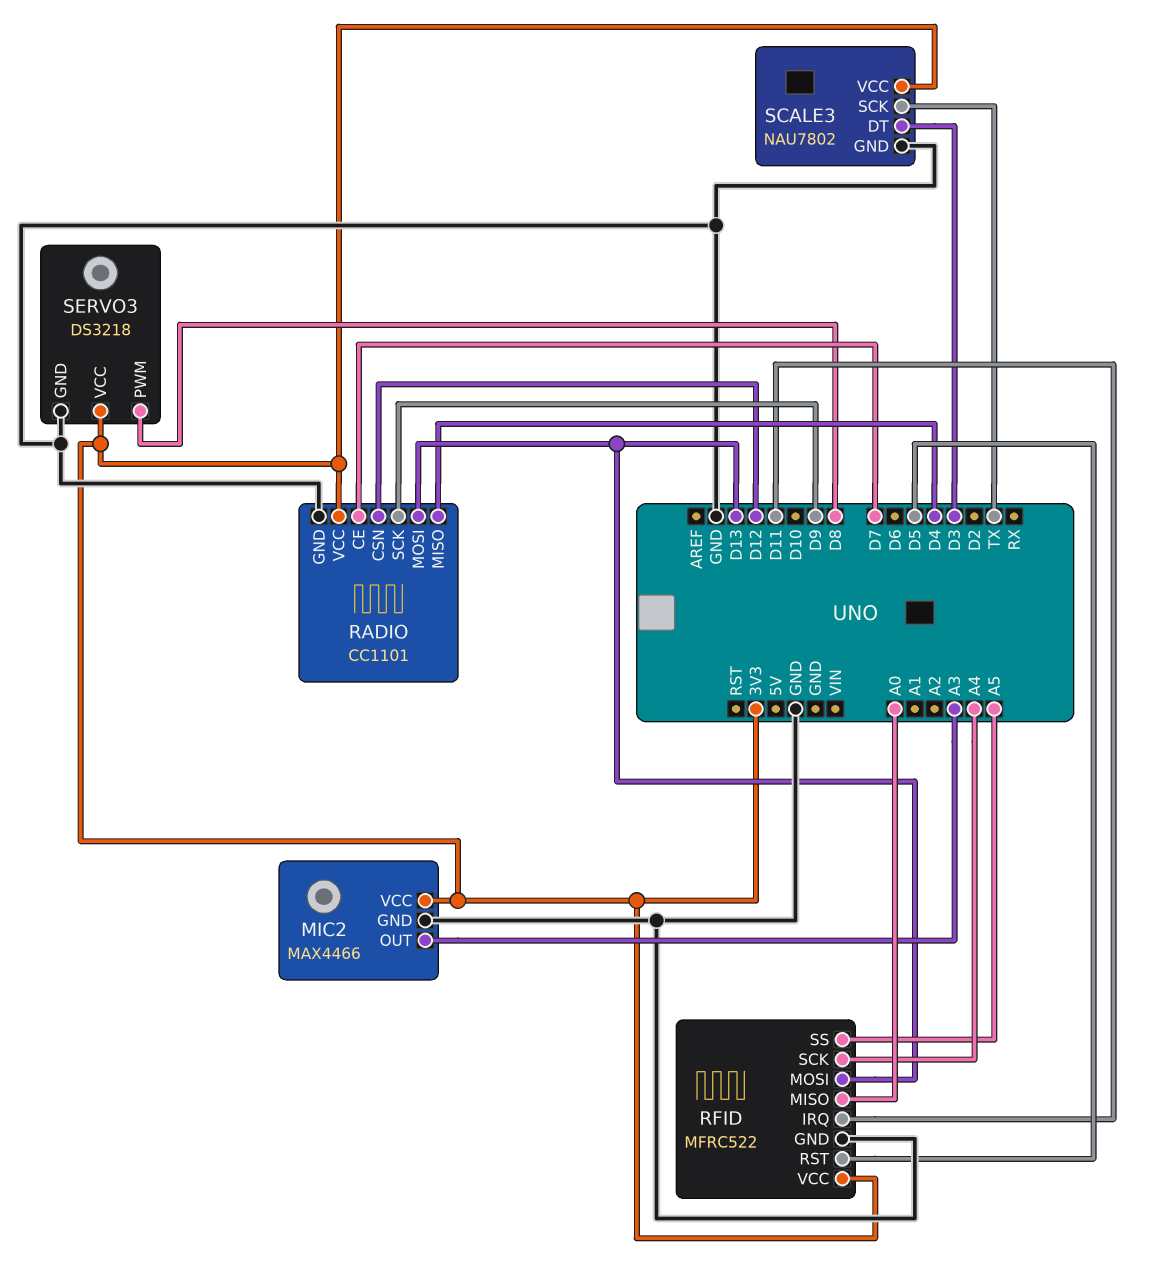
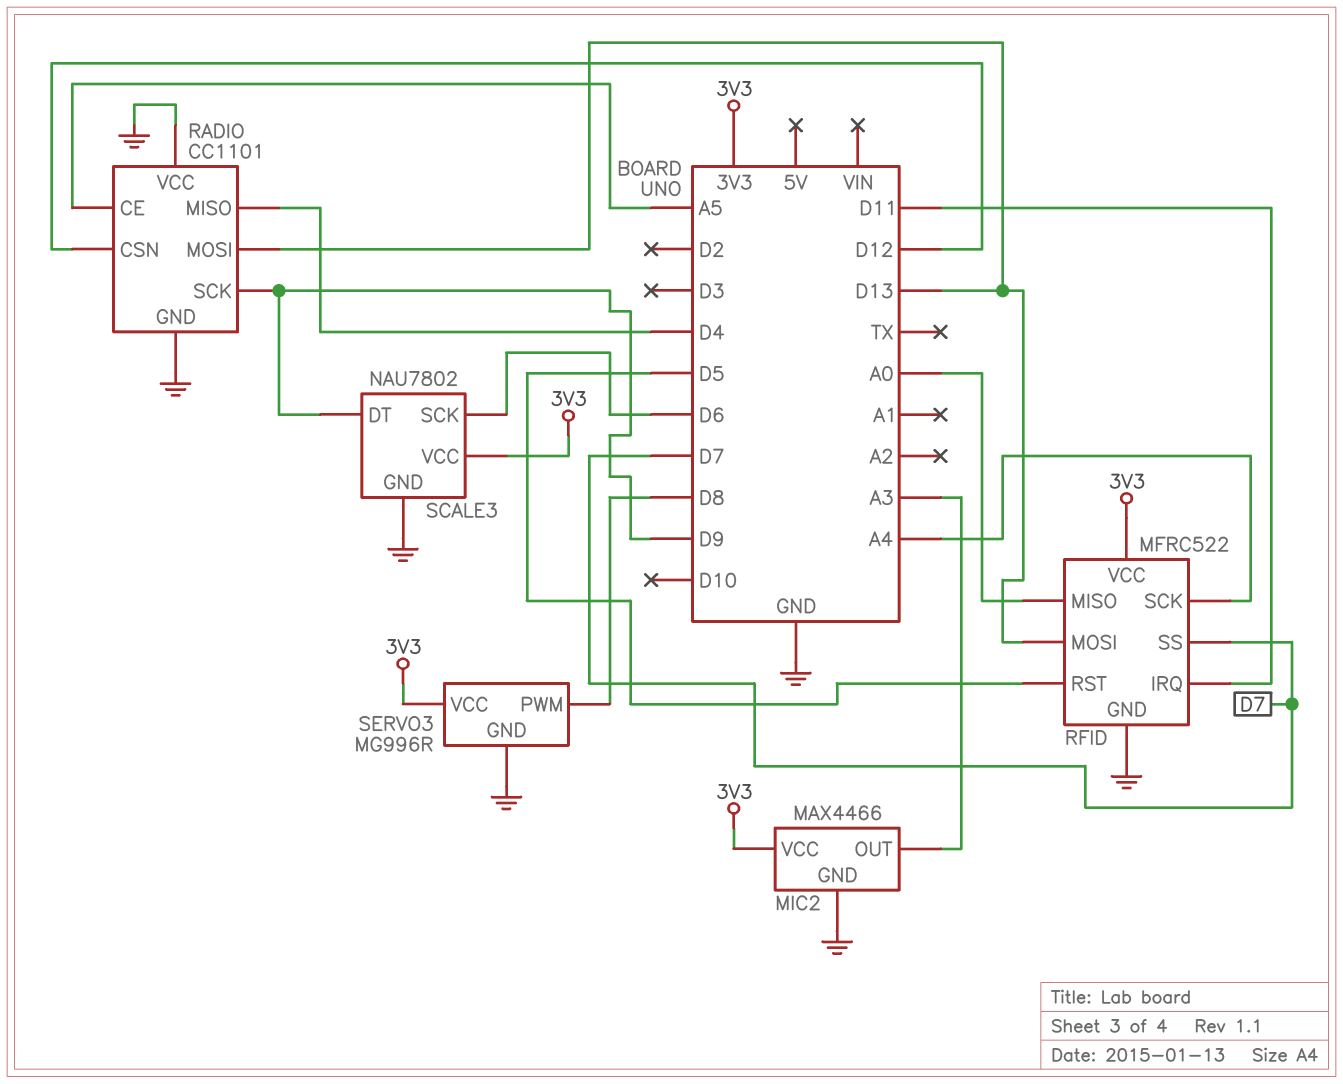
RADIO pin CE: D7 -> A5
RADIO pin VCC: 3V3 -> GND
RFID pin SS: A5 -> D7
SCALE3 pin DT: D3 -> D9
SCALE3 pin SCK: TX -> D6
SERVO3: DS3218 -> MG996R

